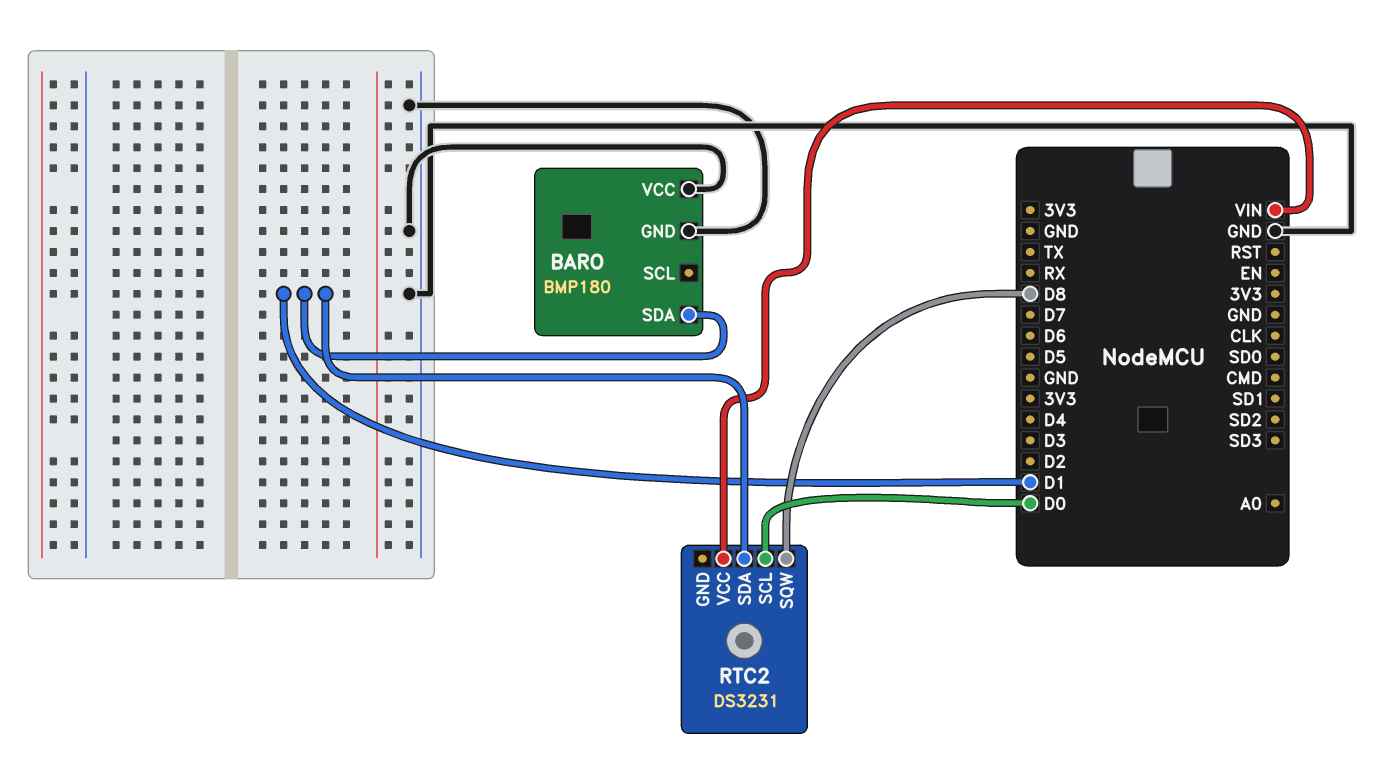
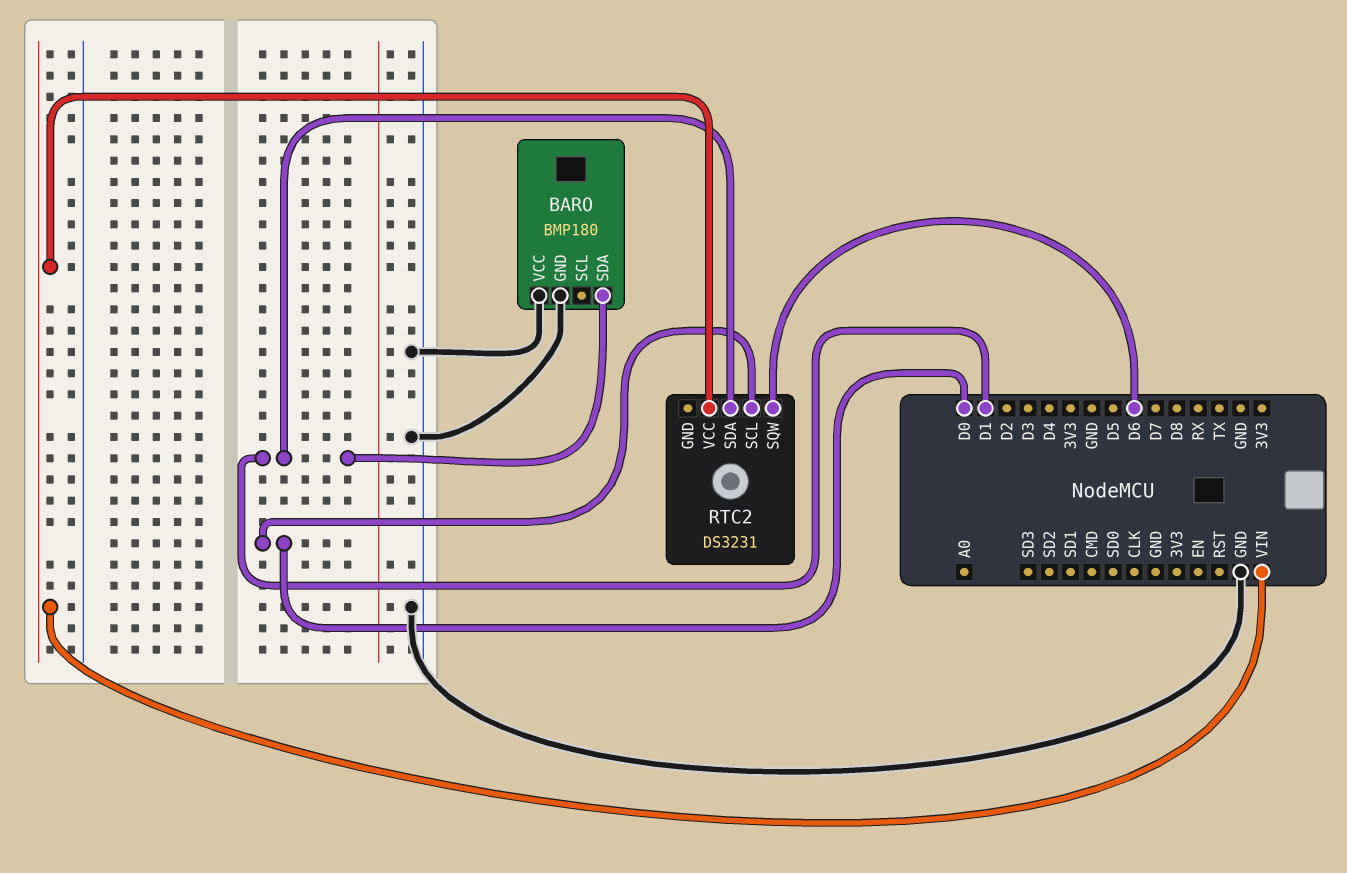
RTC2 pin SQW: D8 -> D6

